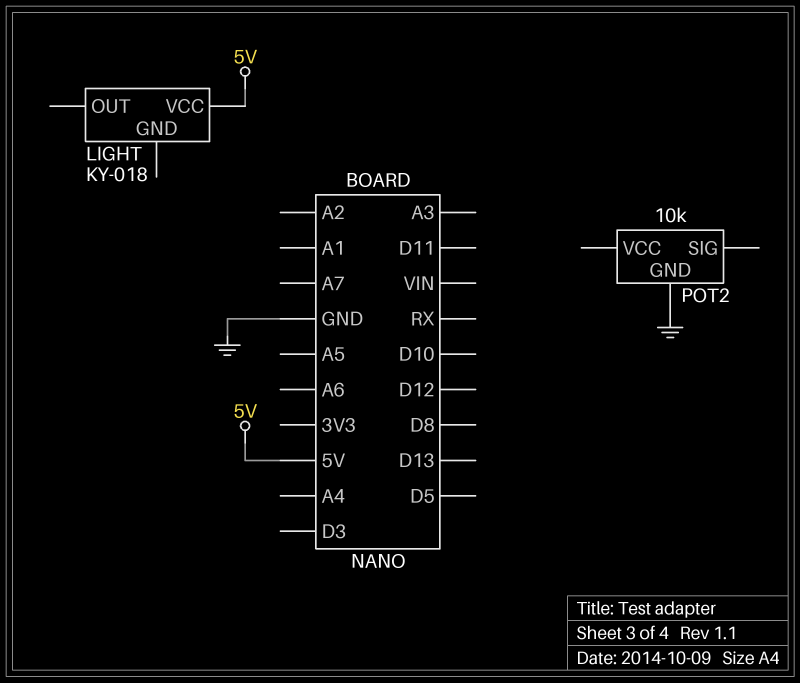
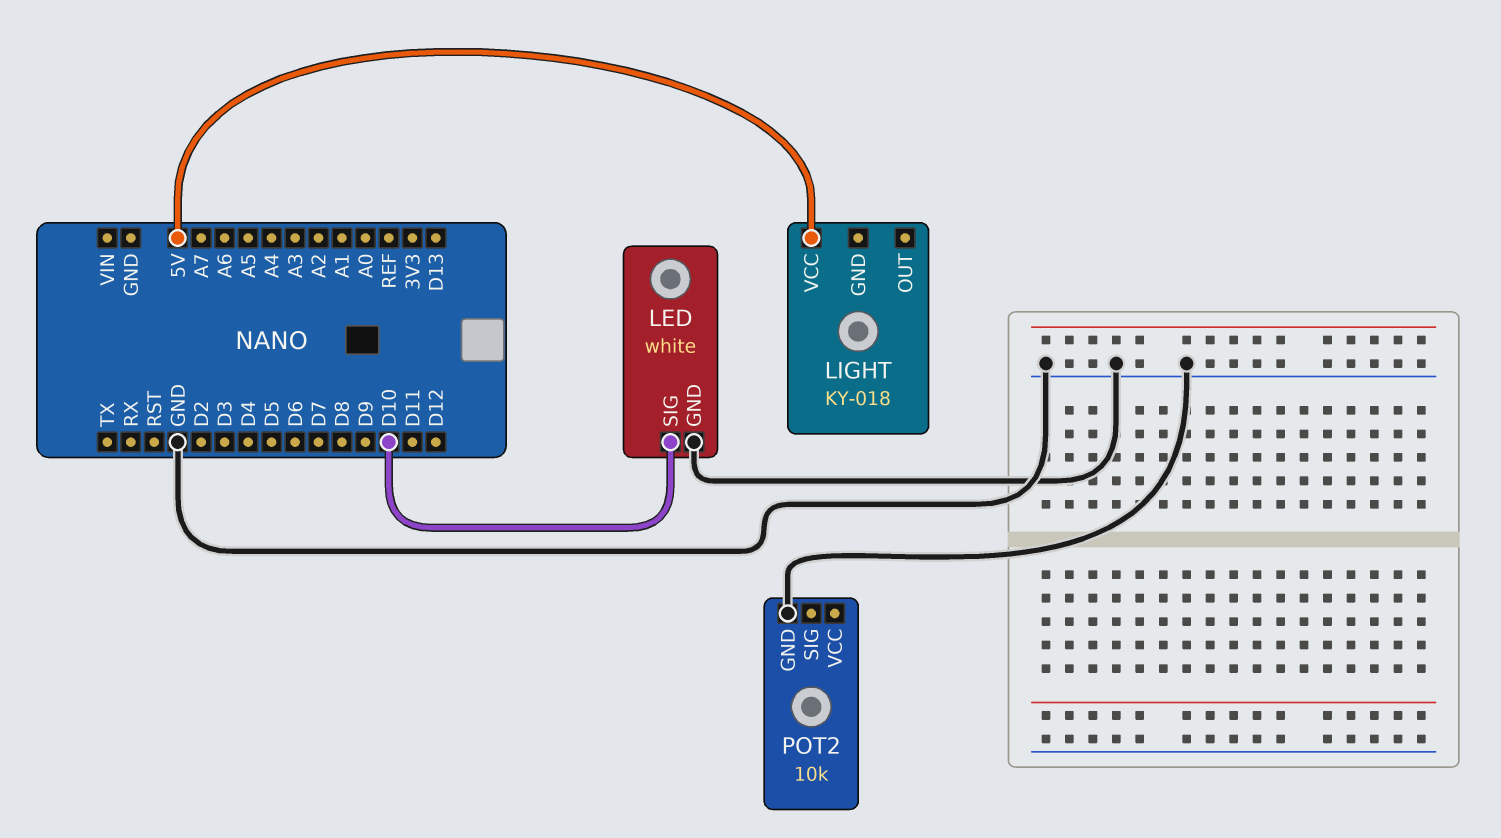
LED: none -> white
LED pin GND: none -> GND
LED pin SIG: none -> D10

